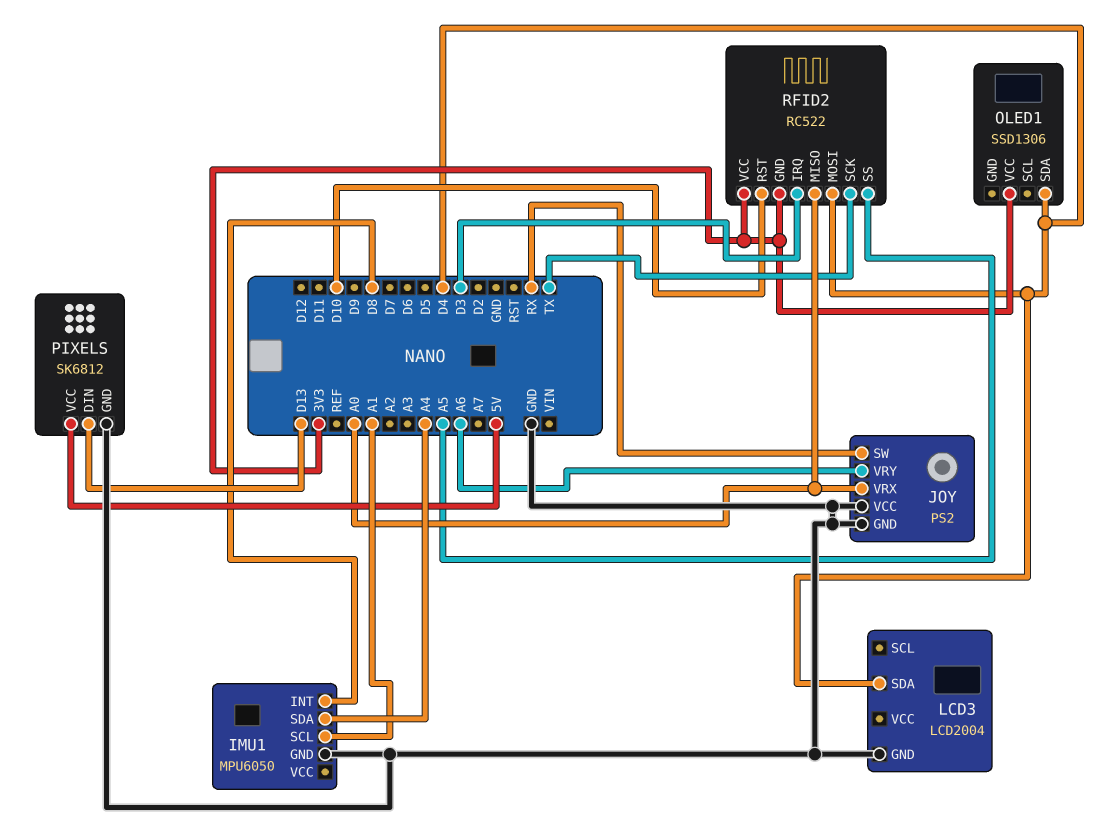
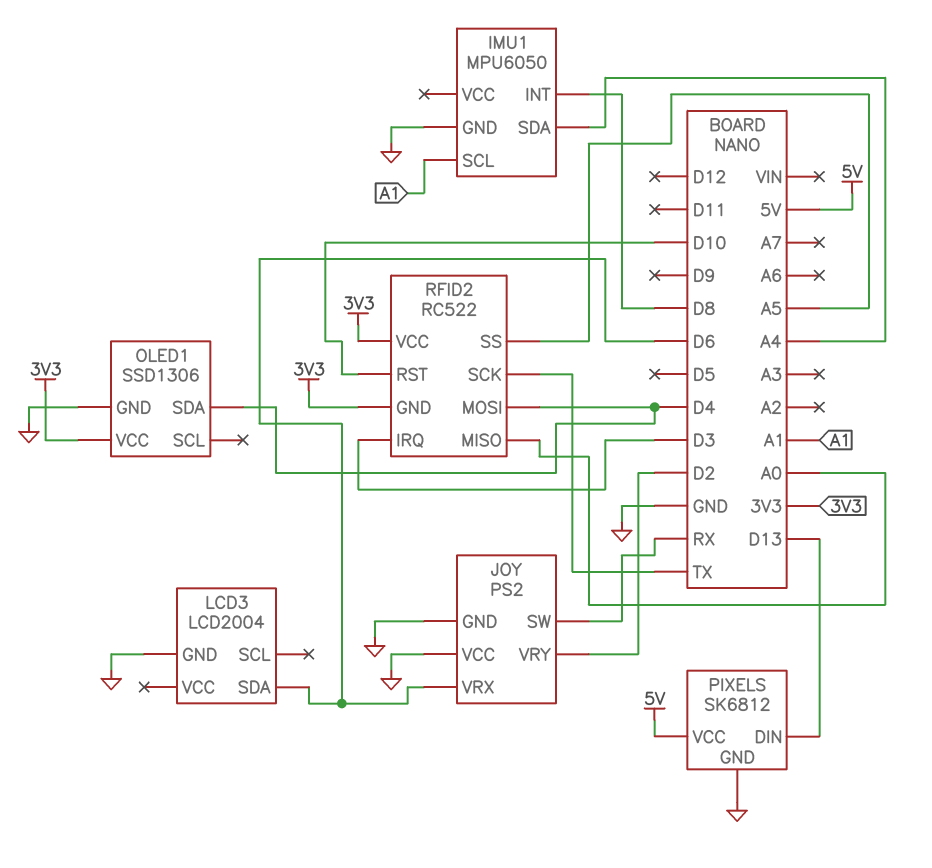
JOY pin VRX: A0 -> D6
JOY pin VRY: A6 -> D2
LCD3 pin SDA: D4 -> D6
OLED1 pin GND: none -> GND

